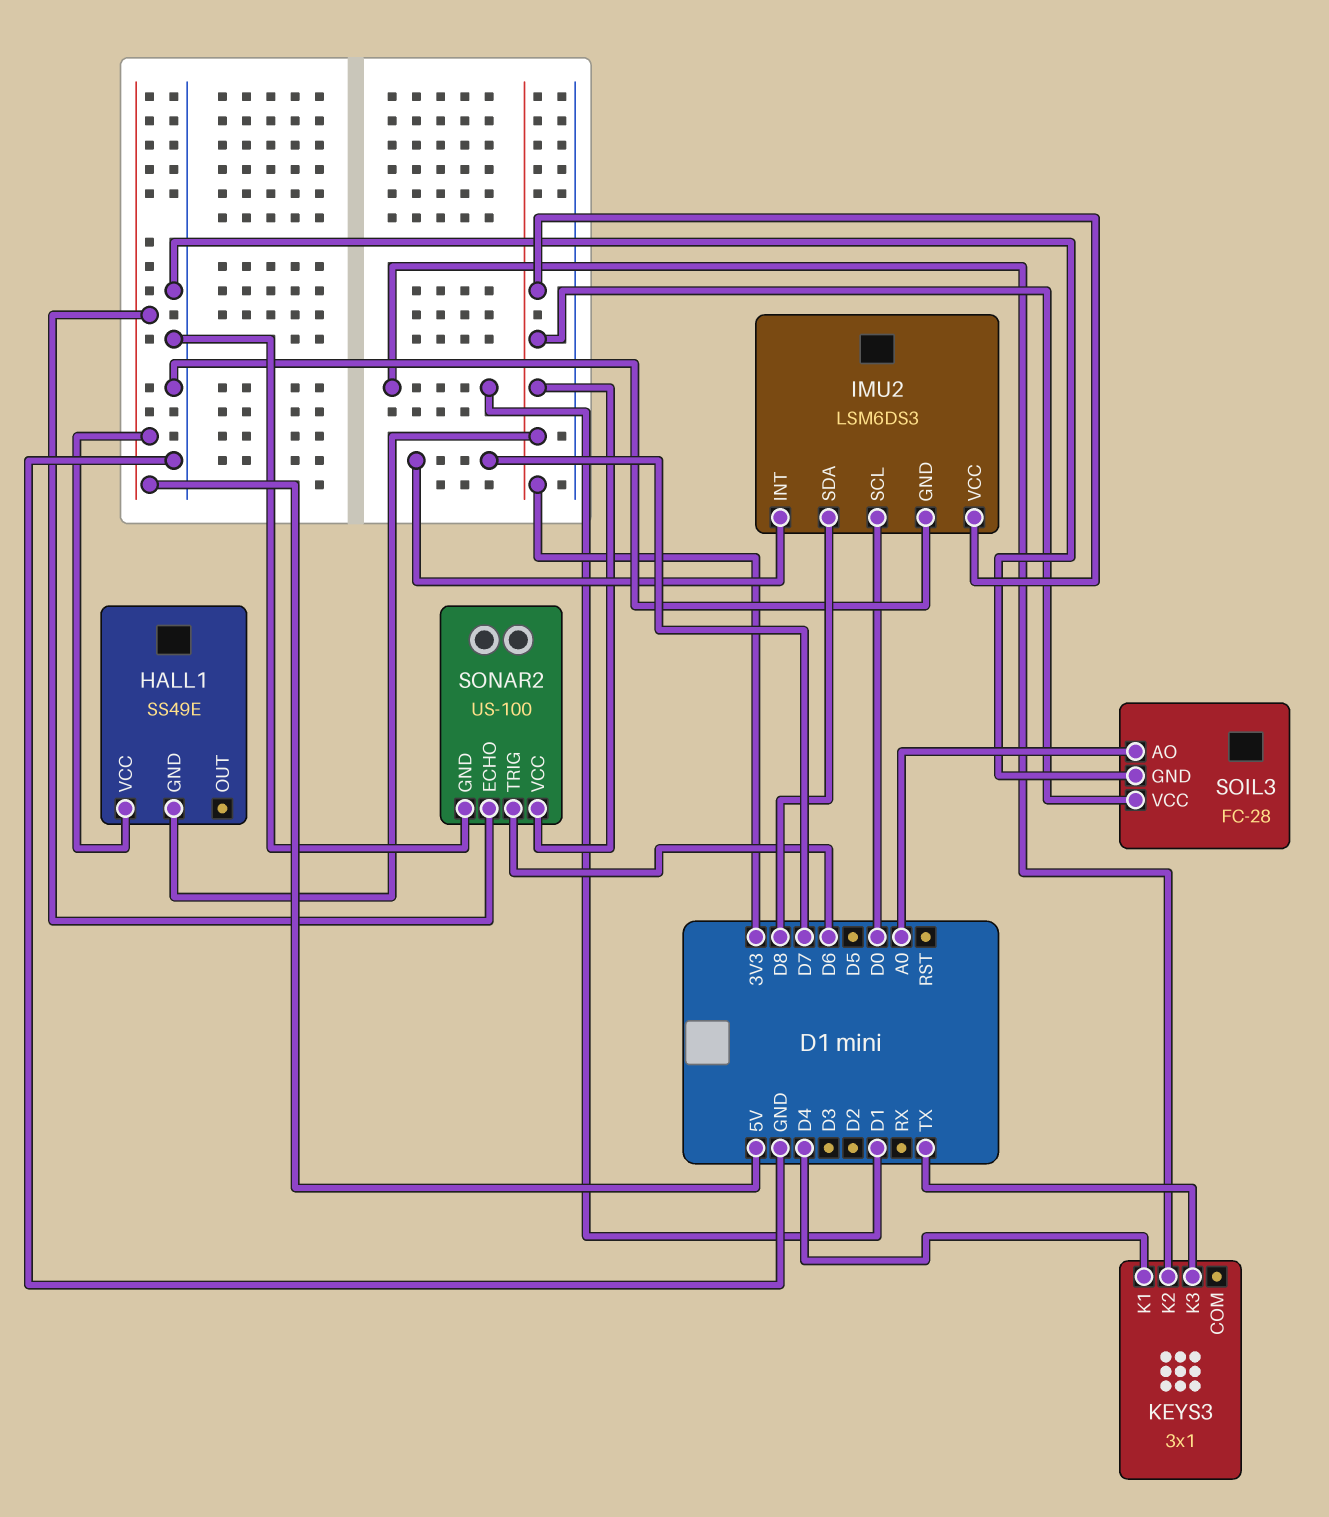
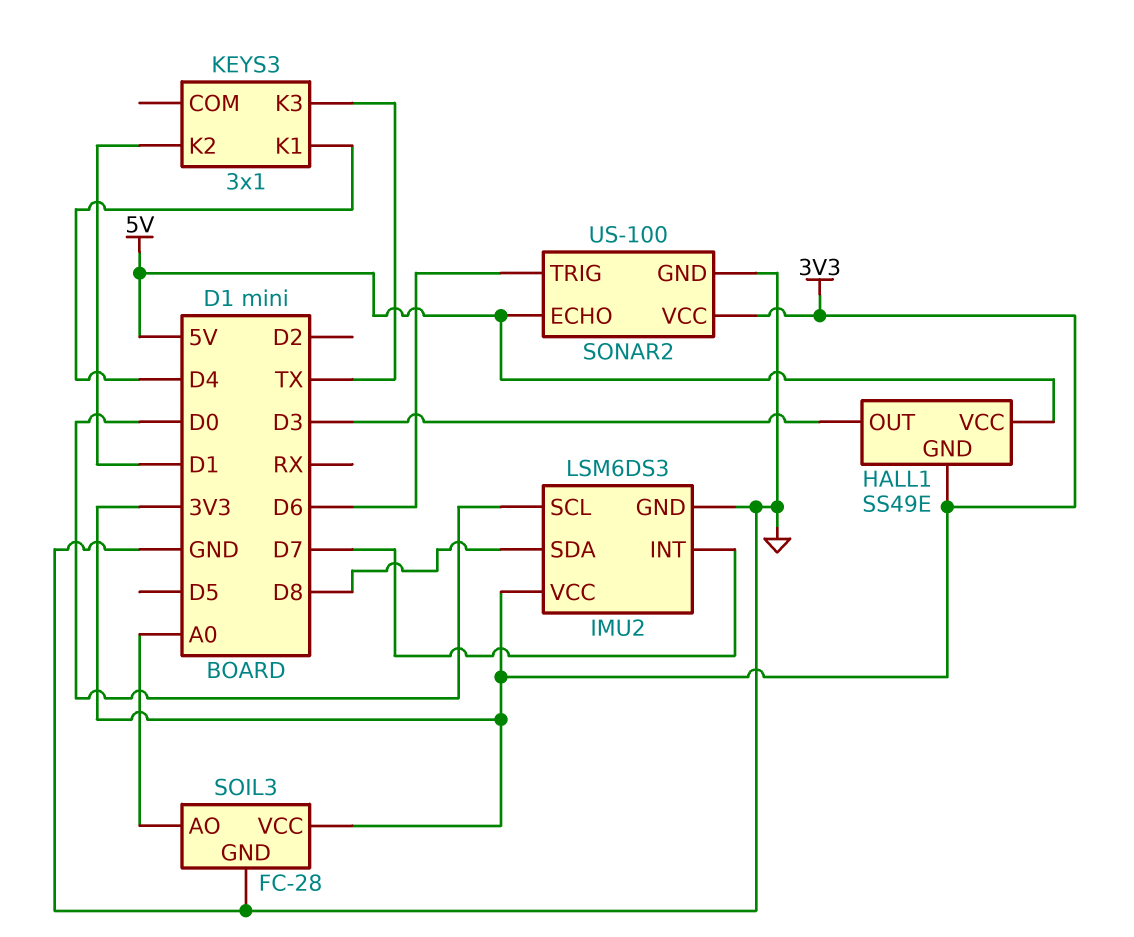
HALL1 pin OUT: none -> D3

